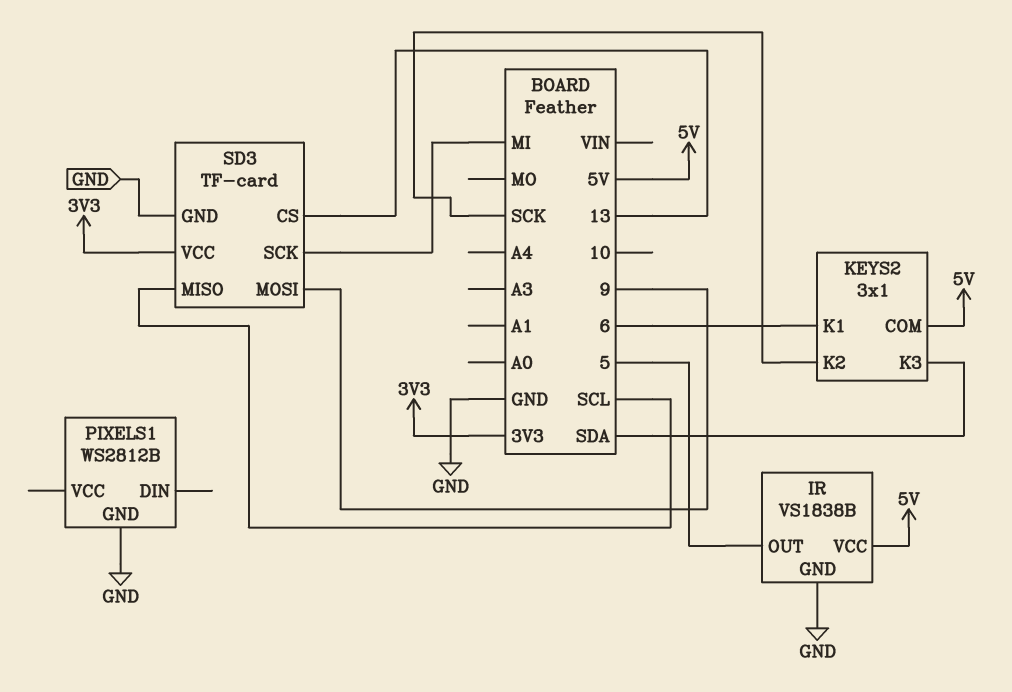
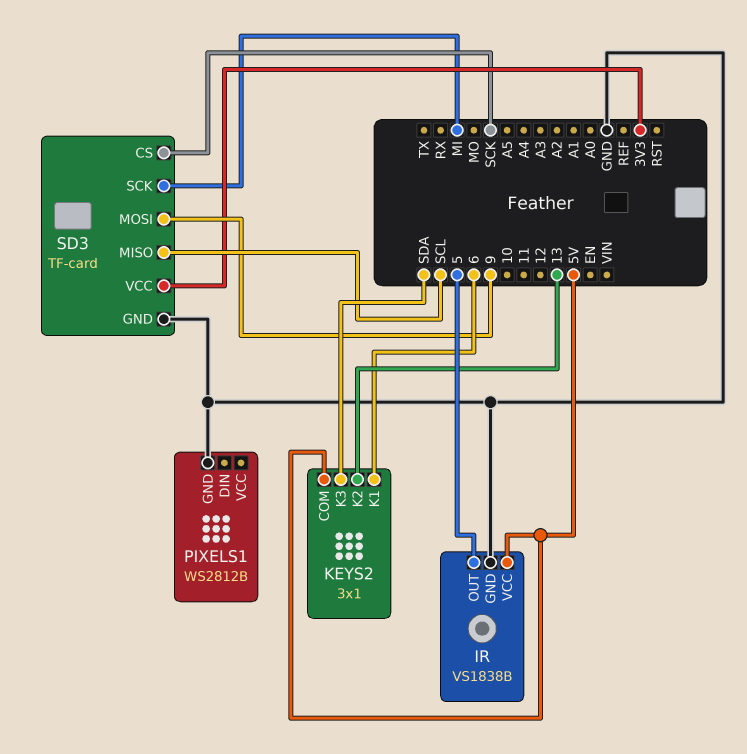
KEYS2 pin K2: SCK -> 13
SD3 pin CS: 13 -> SCK

